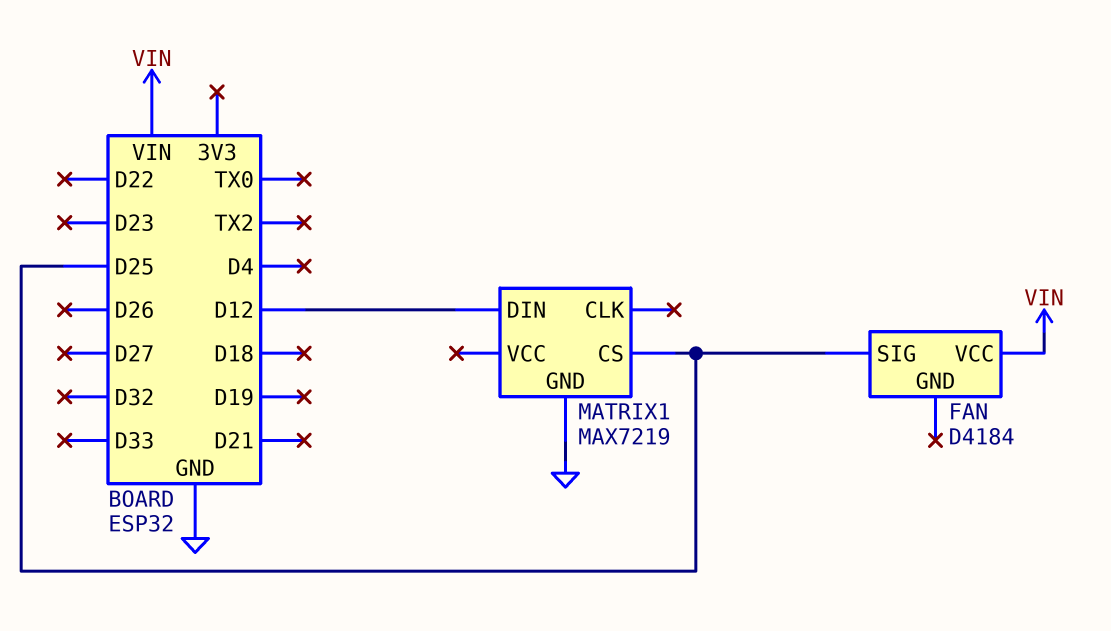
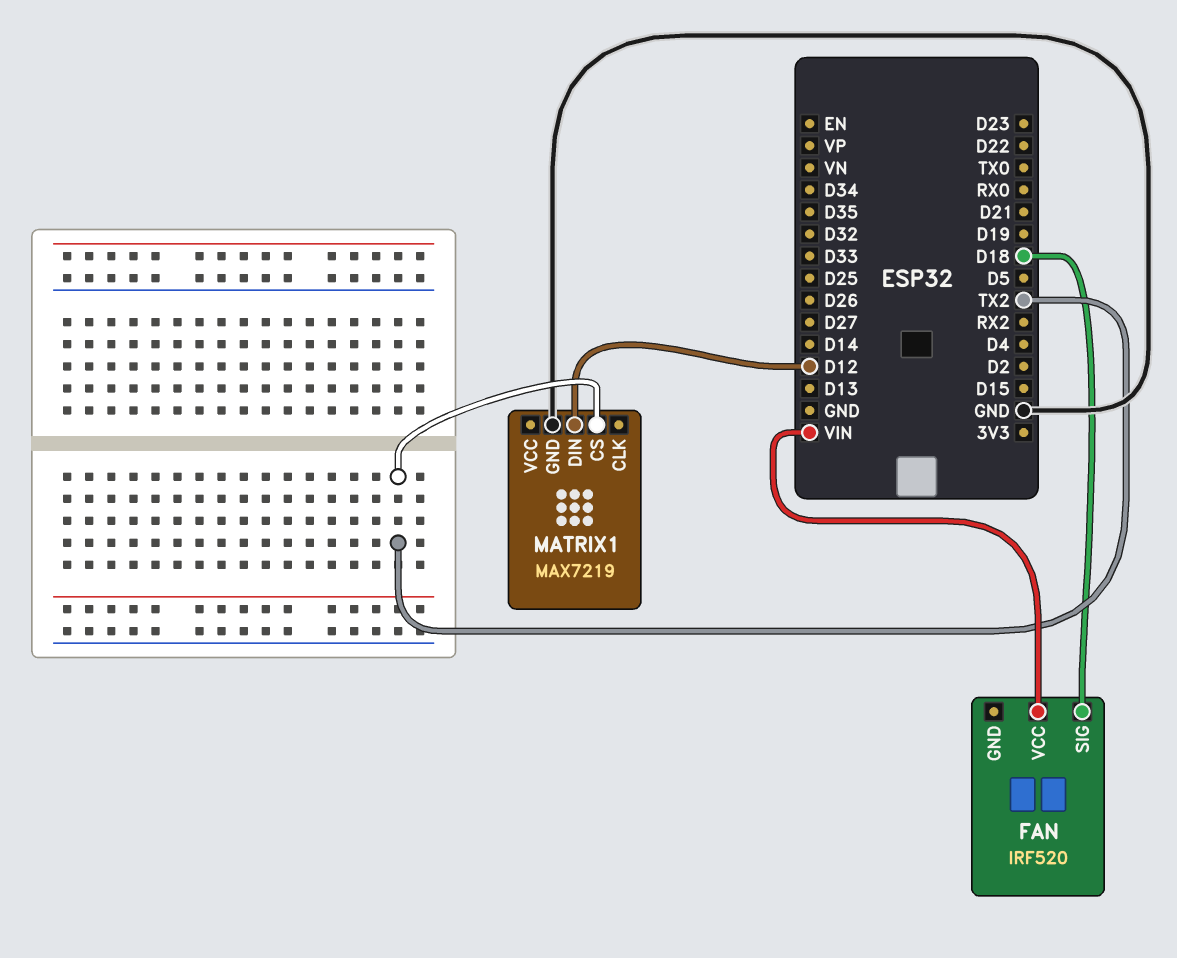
FAN: D4184 -> IRF520
FAN pin SIG: D25 -> D18
MATRIX1 pin CS: D25 -> TX2

